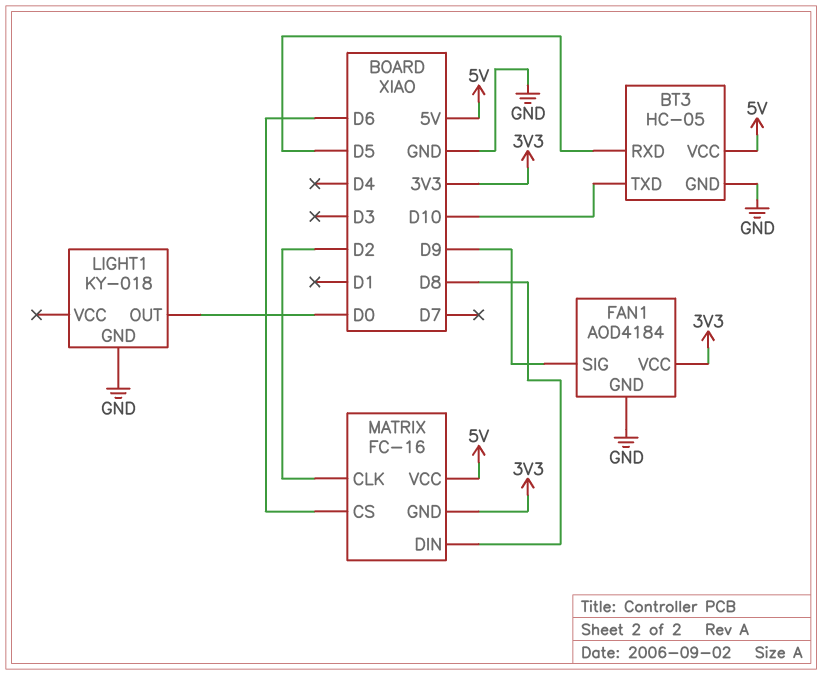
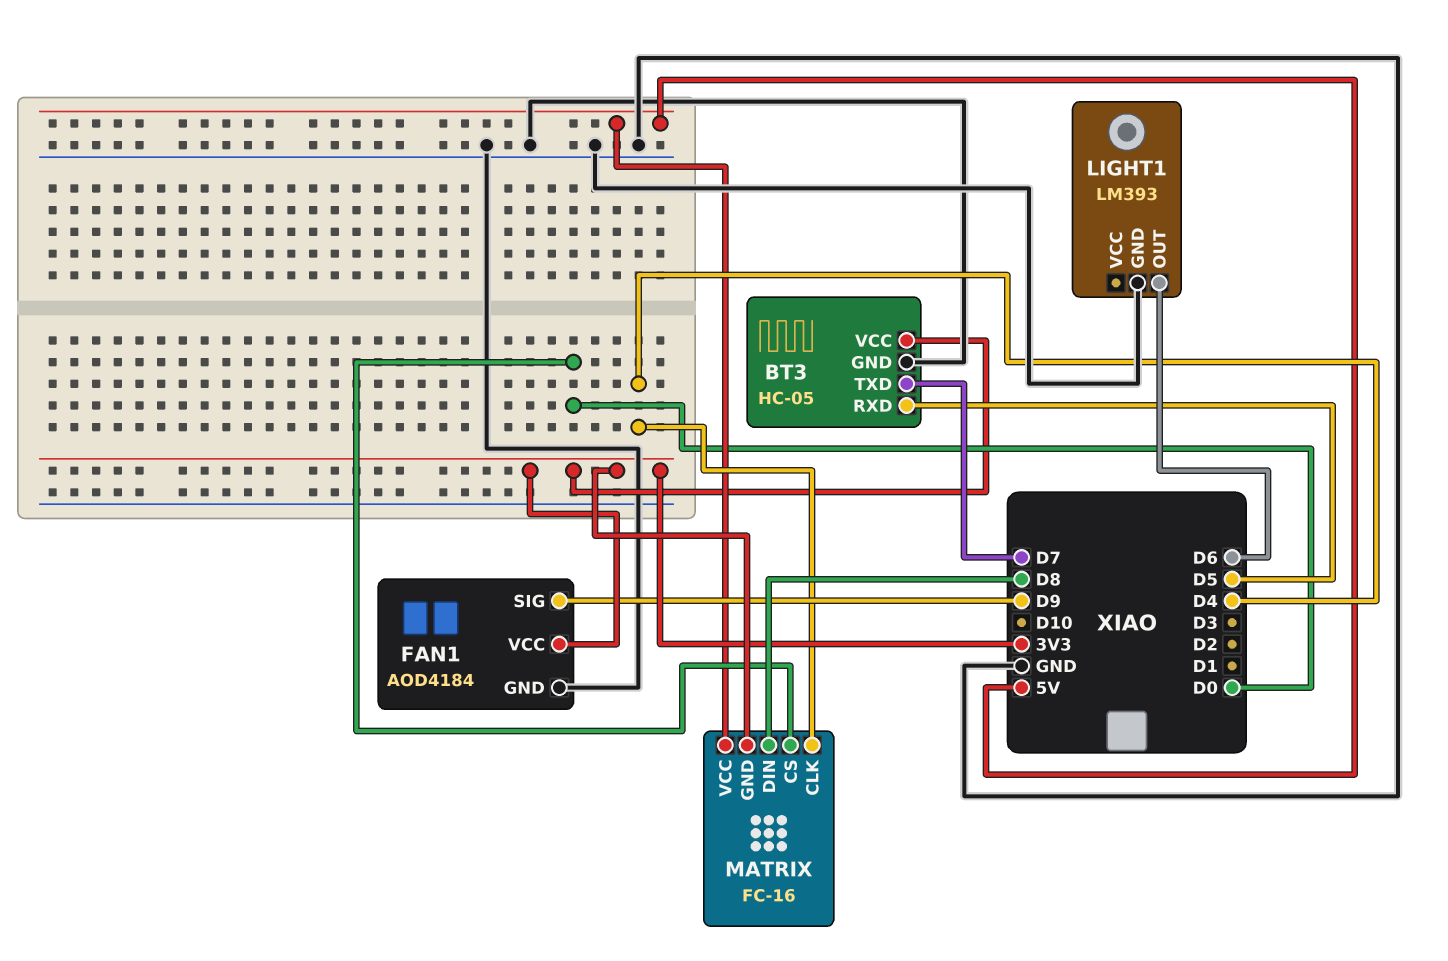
BT3 pin TXD: D10 -> D7
BT3 pin VCC: 5V -> 3V3
LIGHT1: KY-018 -> LM393
LIGHT1 pin OUT: D0 -> D6
MATRIX pin CLK: D2 -> D4
MATRIX pin CS: D6 -> D0

